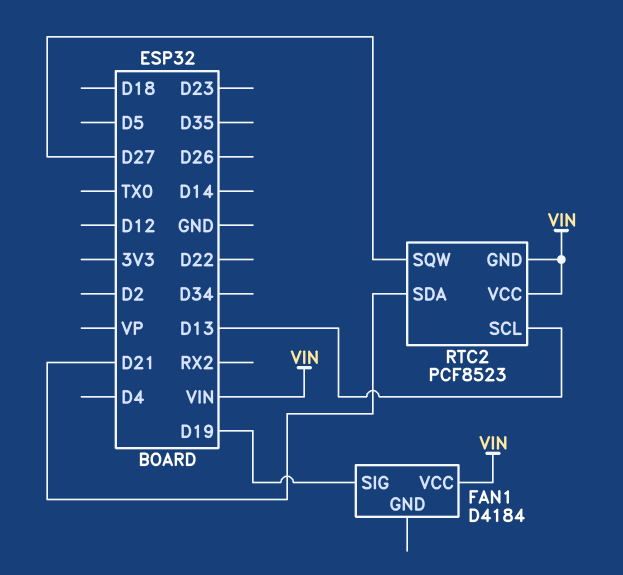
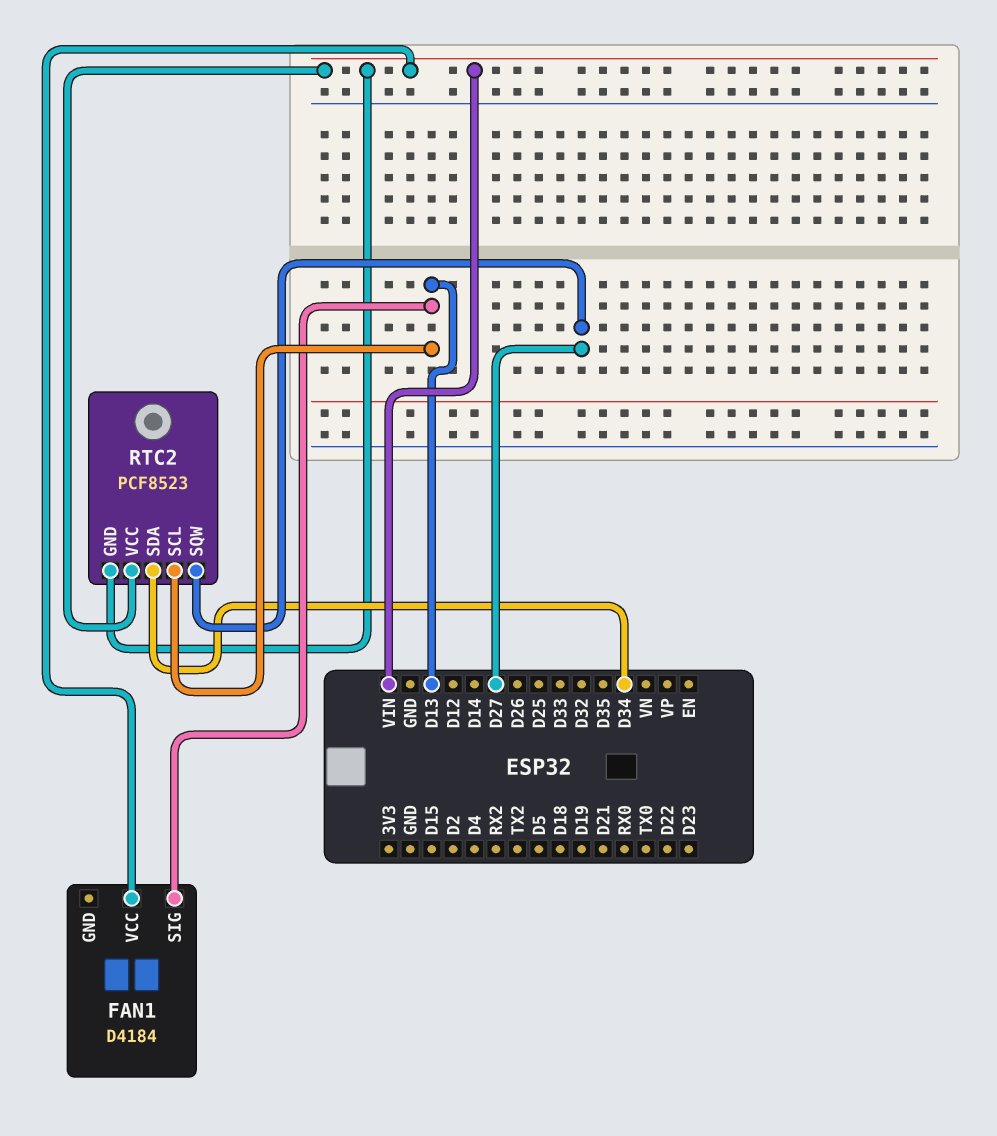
FAN1 pin SIG: D19 -> D13
RTC2 pin SDA: D21 -> D34

